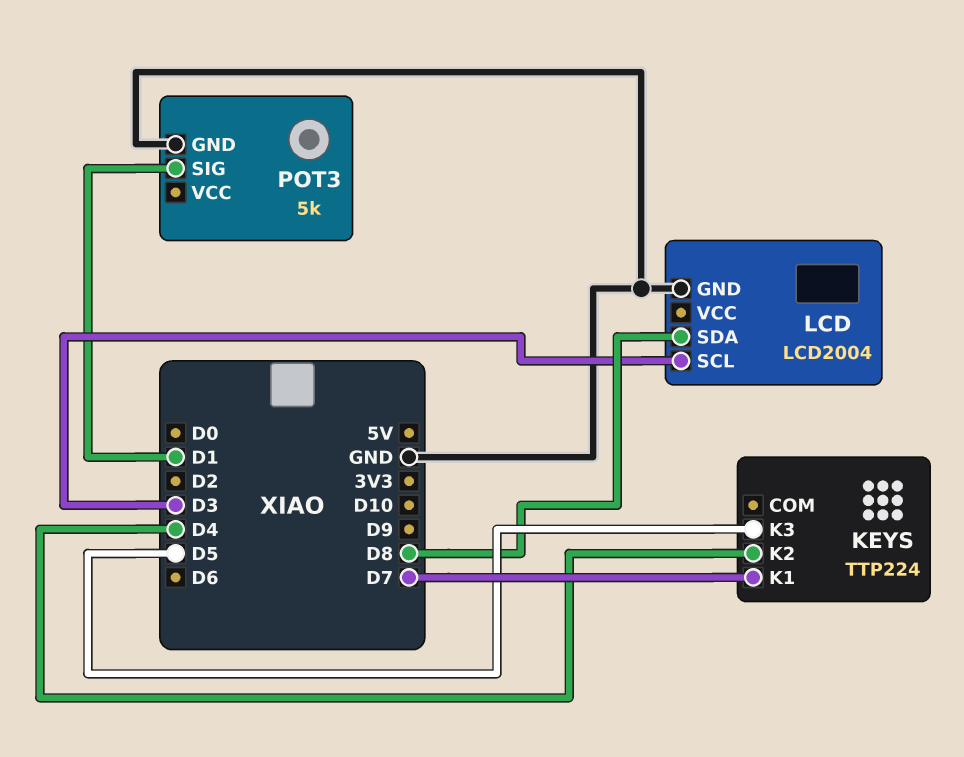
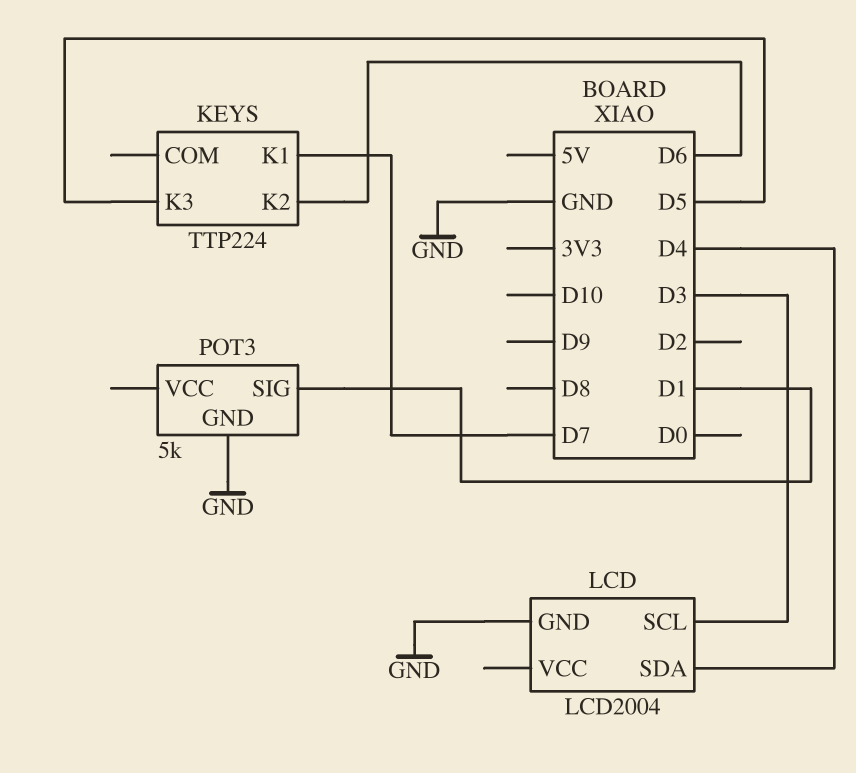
KEYS pin K2: D4 -> D6
LCD pin SDA: D8 -> D4

